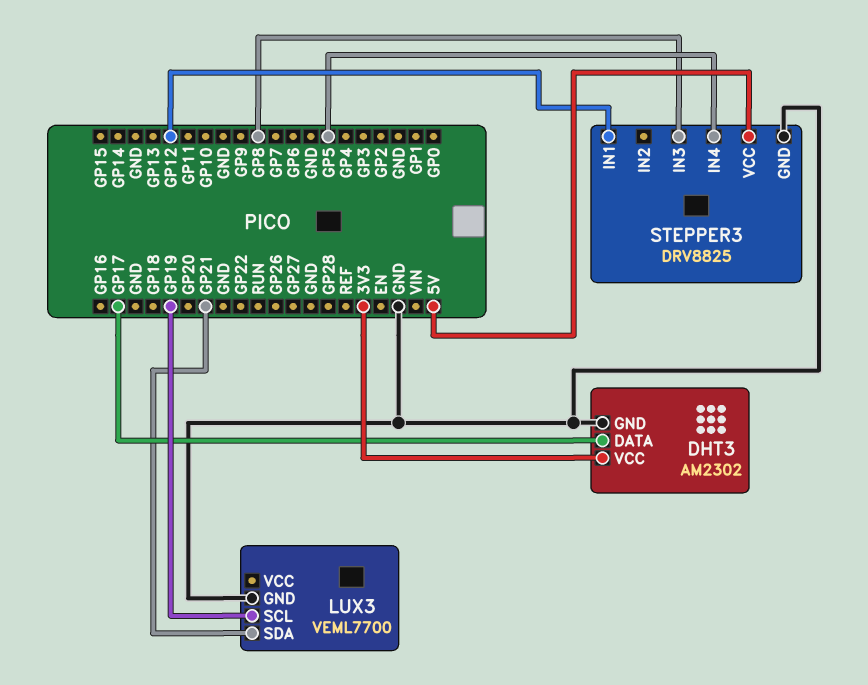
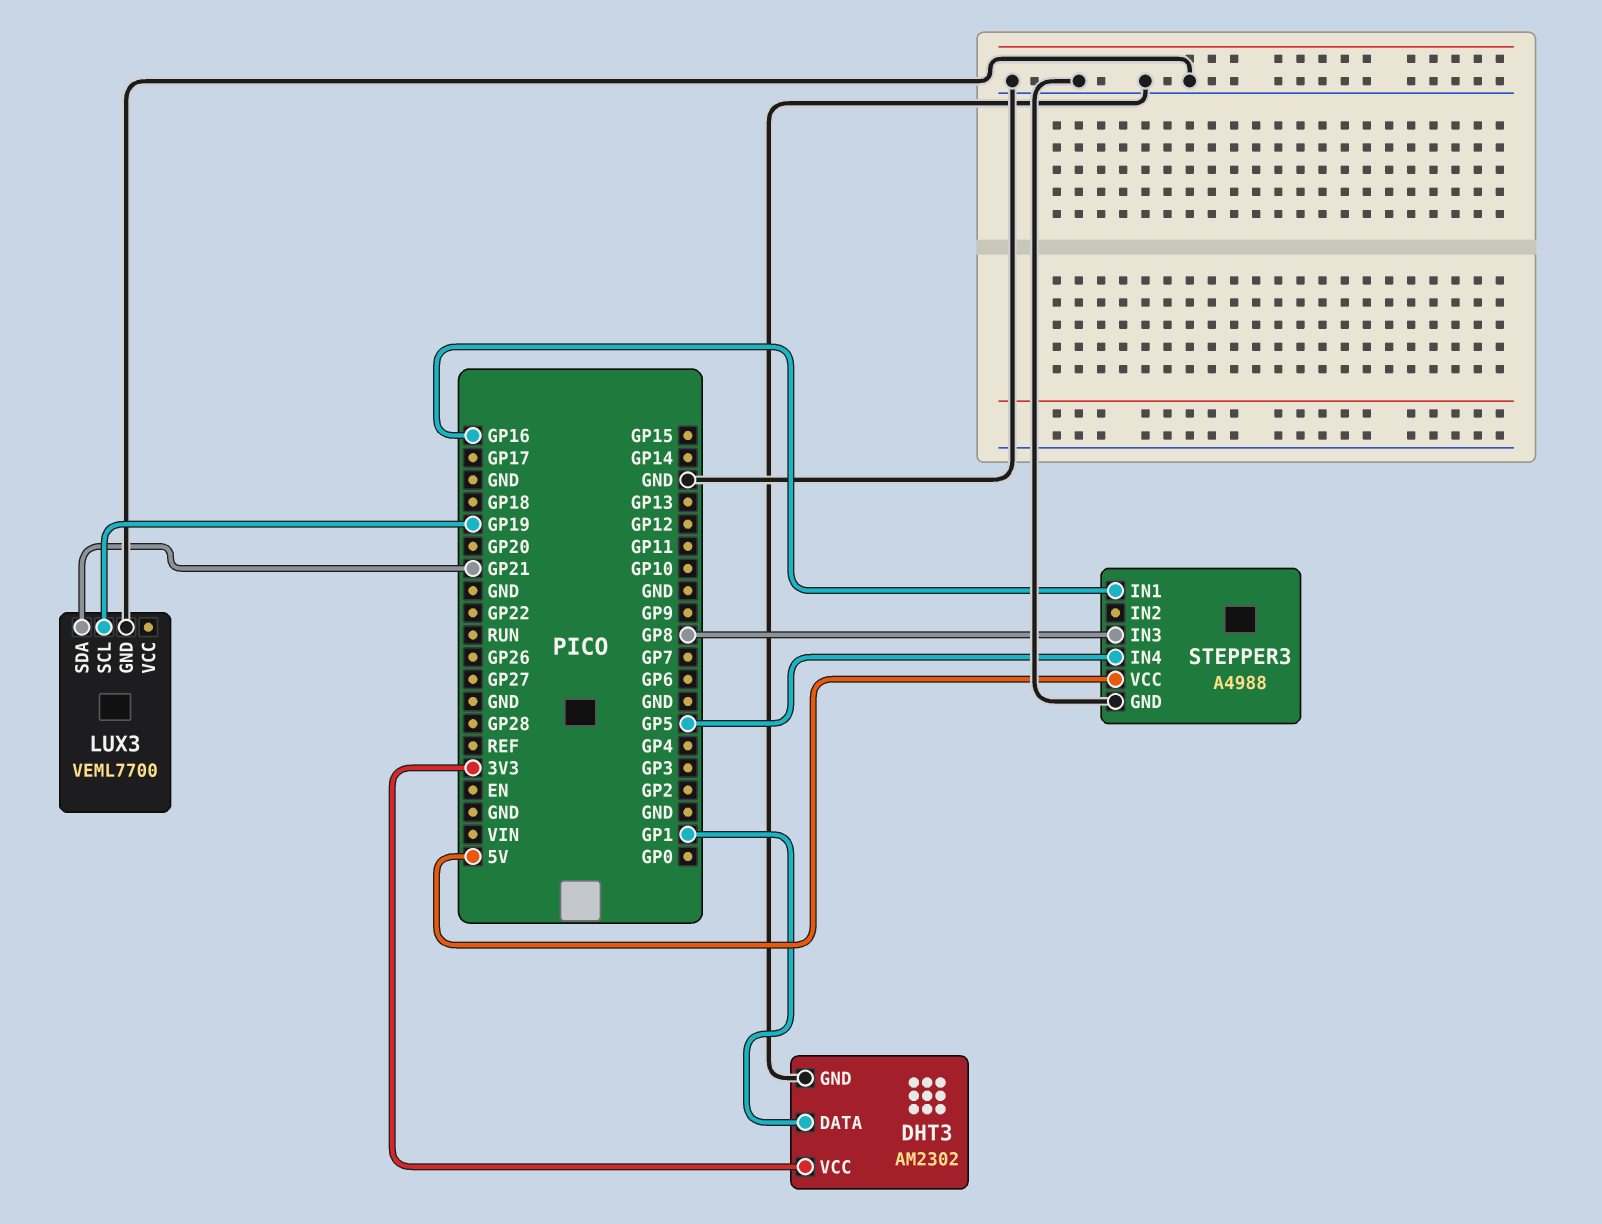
DHT3 pin DATA: GP17 -> GP1
STEPPER3: DRV8825 -> A4988
STEPPER3 pin IN1: GP12 -> GP16

